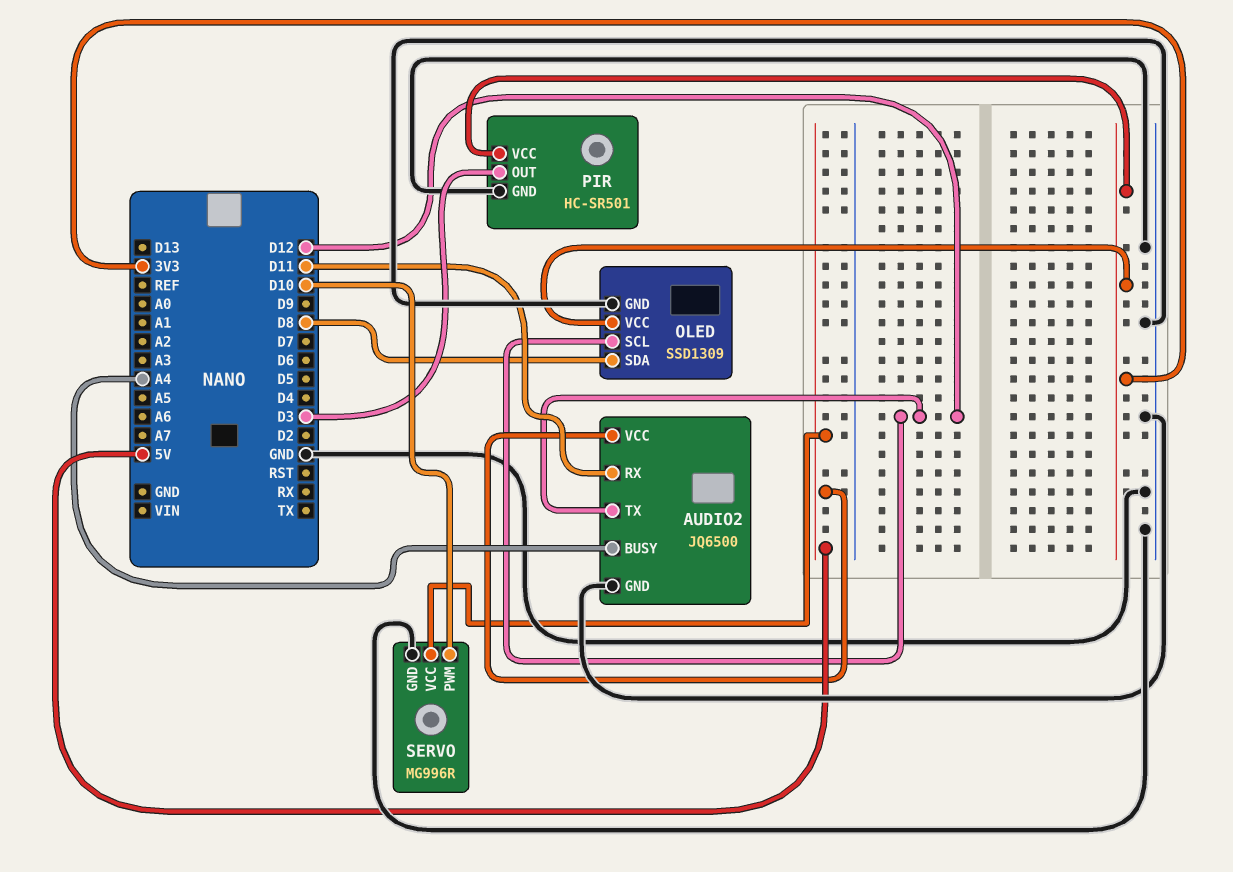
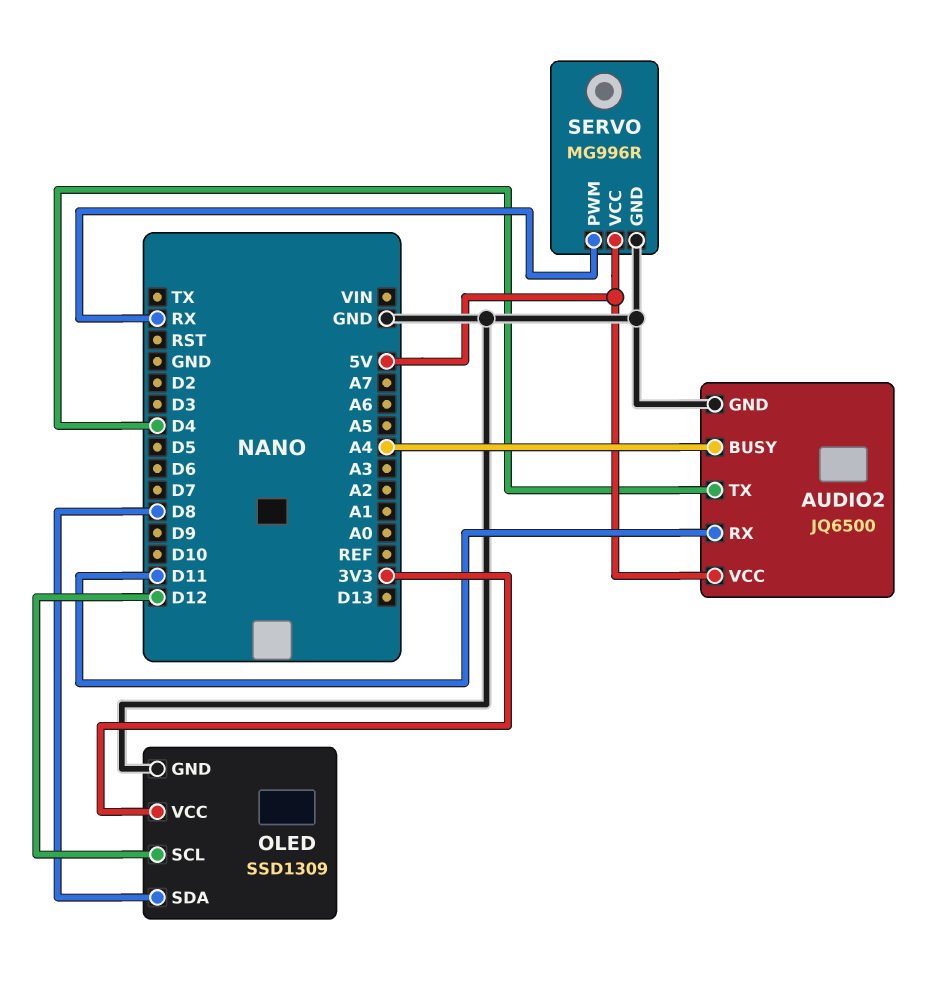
AUDIO2 pin TX: D12 -> D4
PIR: HC-SR501 -> none
PIR pin GND: GND -> none
PIR pin OUT: D3 -> none
PIR pin VCC: 3V3 -> none
SERVO pin PWM: D10 -> RX

